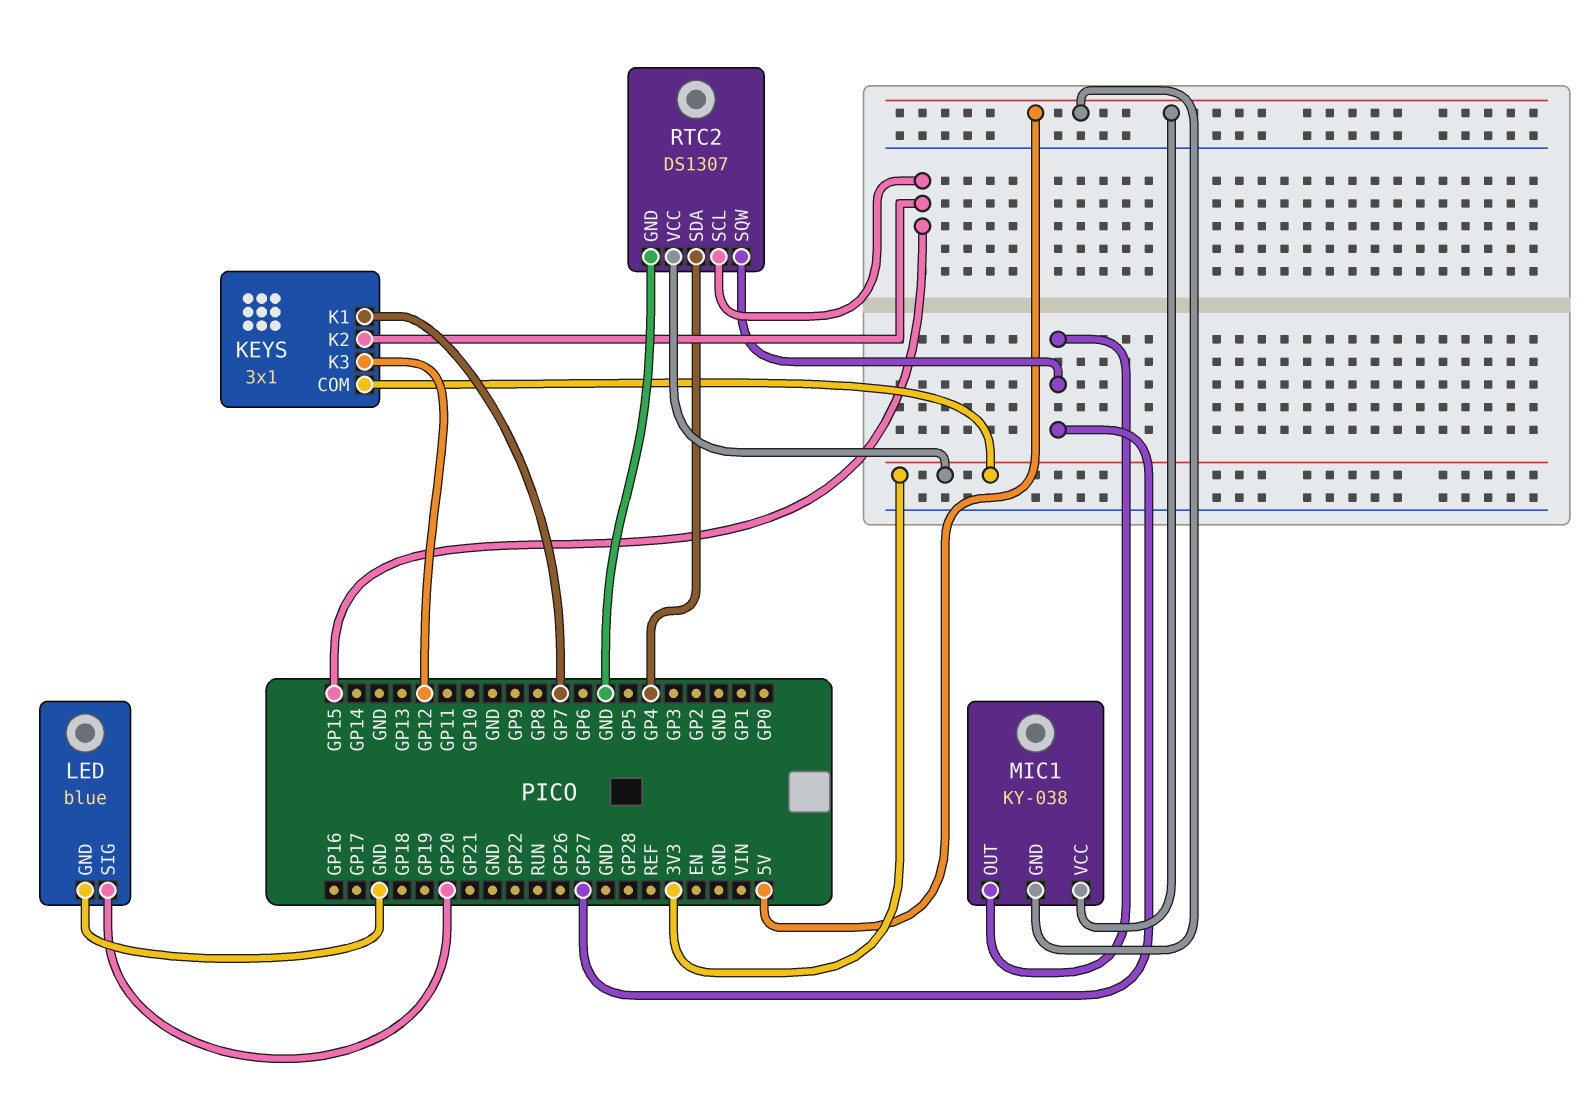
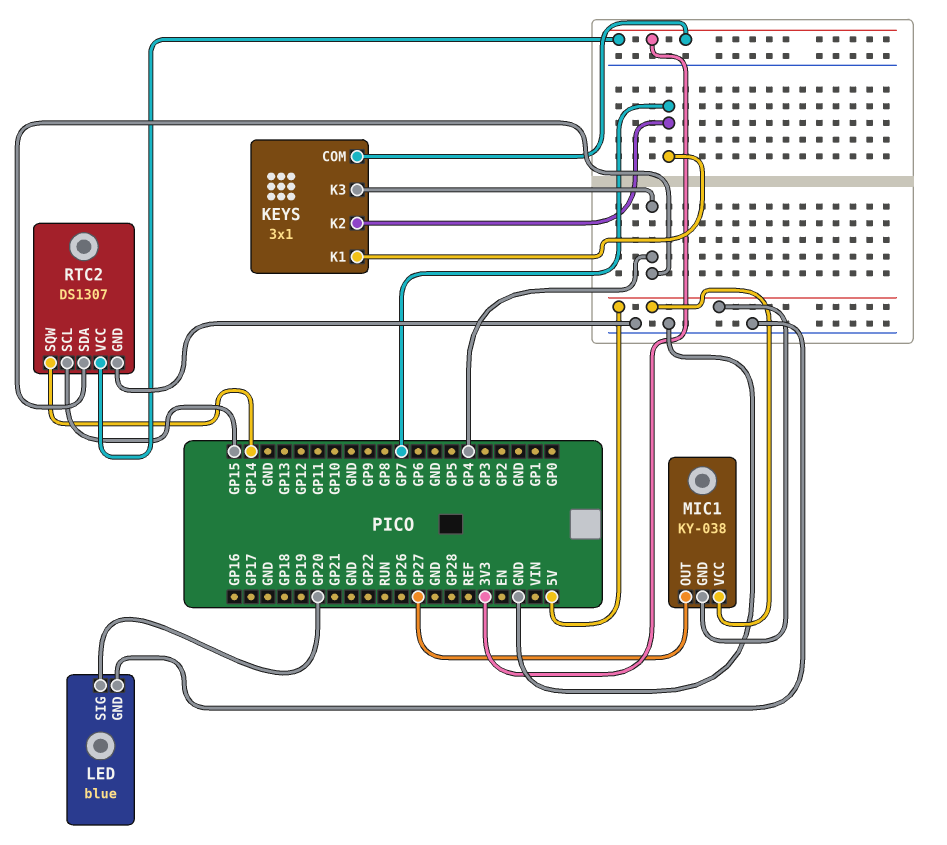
KEYS pin K2: GP15 -> GP7
KEYS pin K3: GP12 -> GP4
RTC2 pin SQW: GP27 -> GP14

